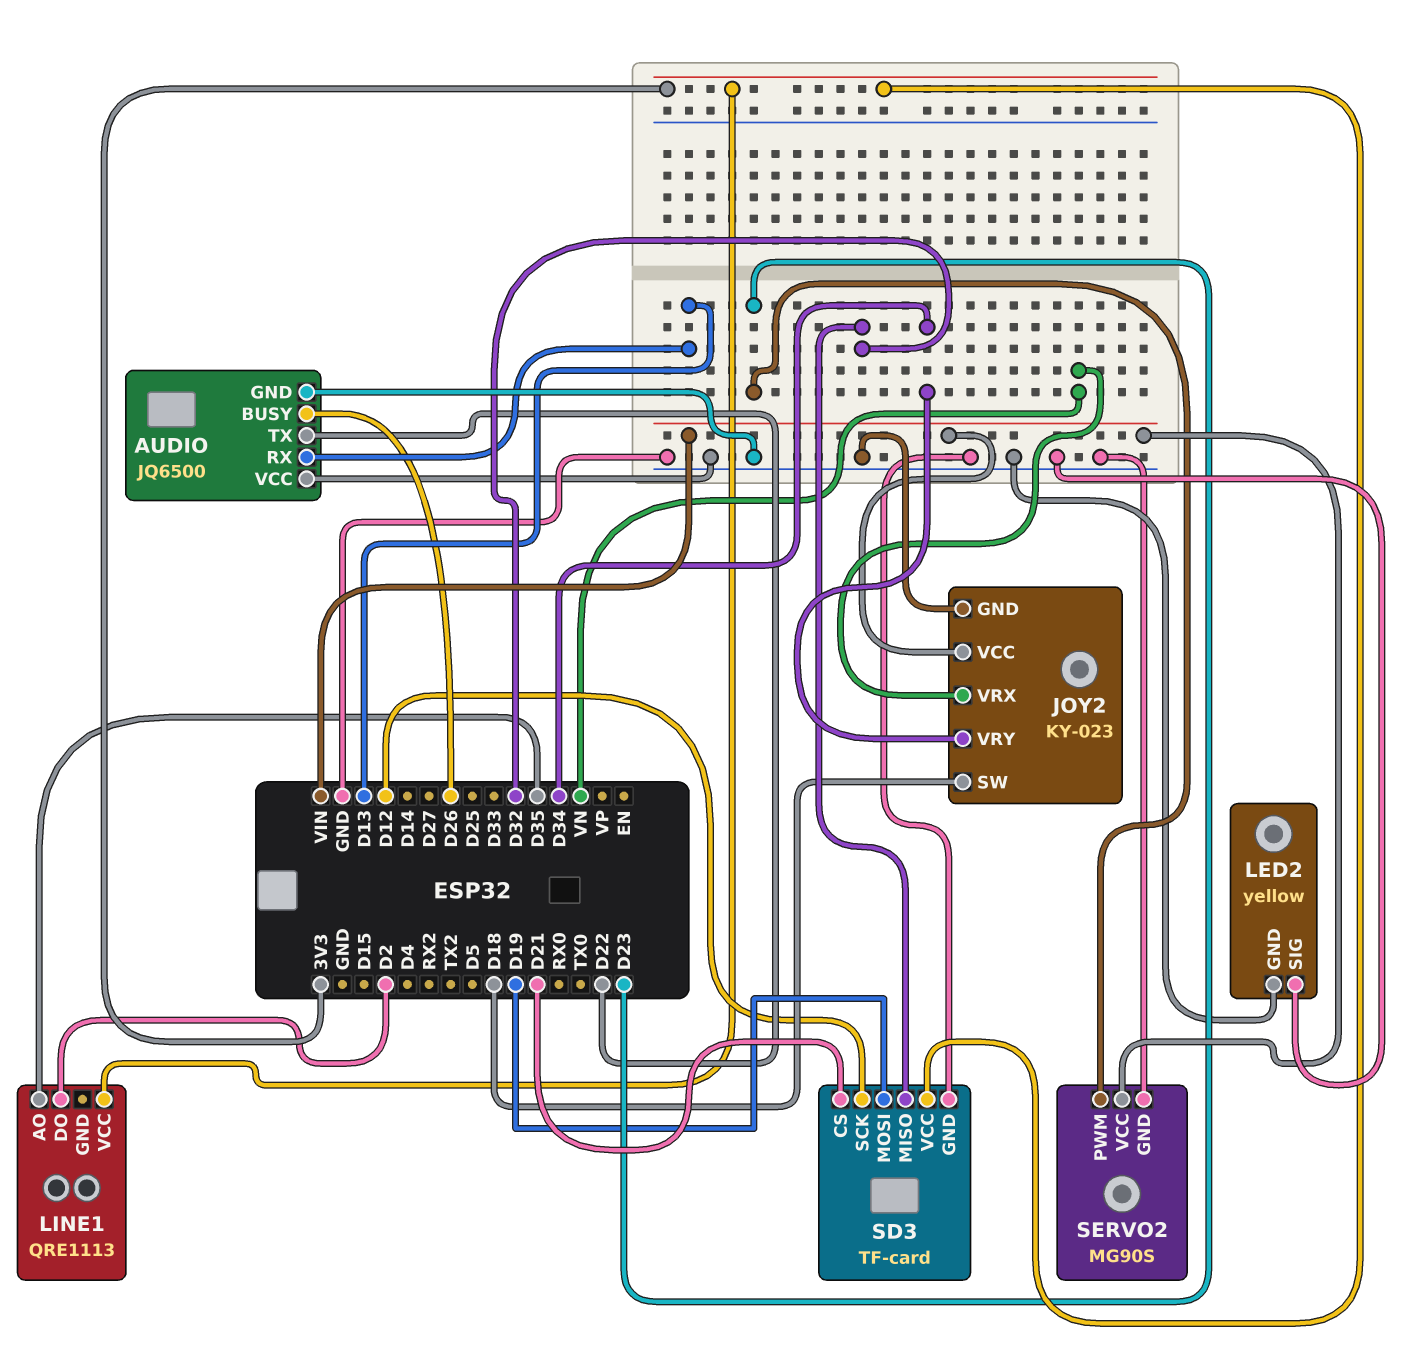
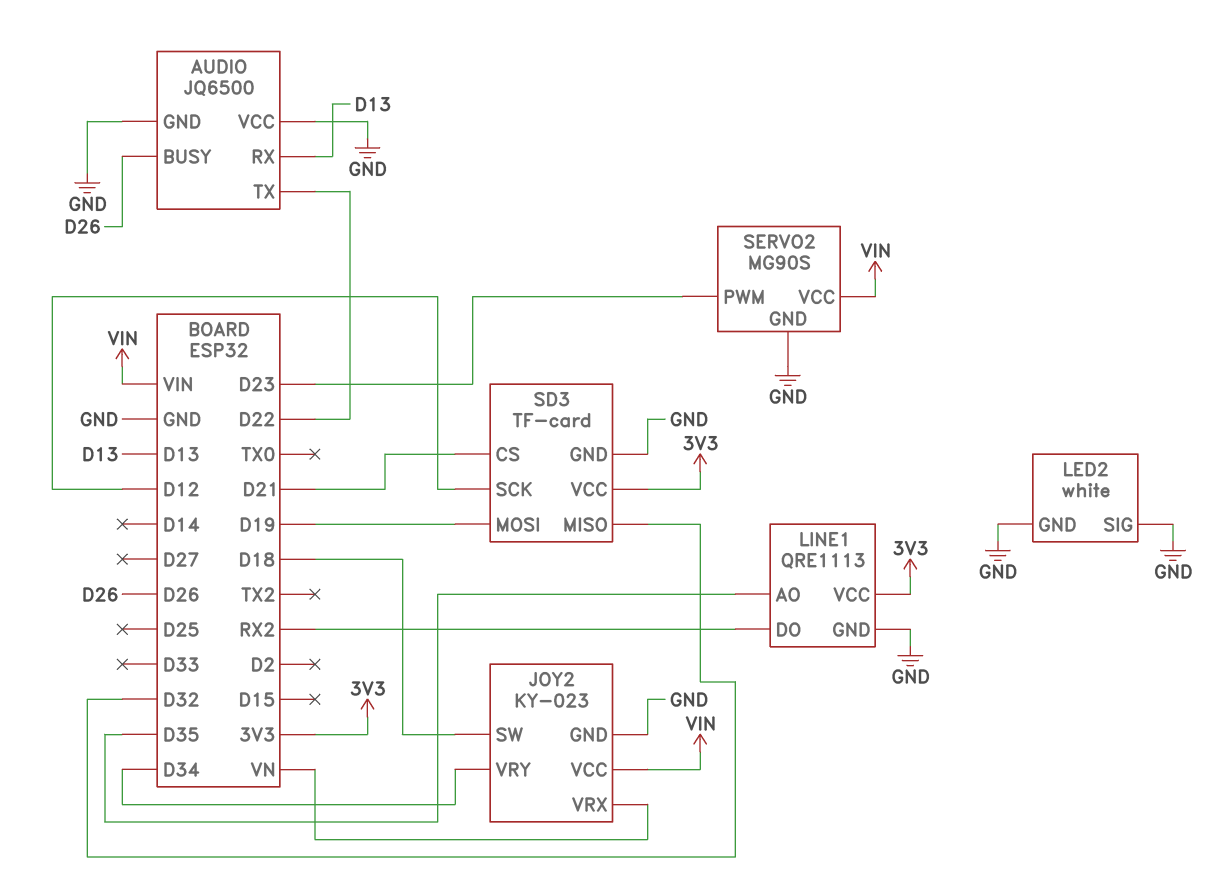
LED2: yellow -> white
LINE1 pin DO: D2 -> RX2
LINE1 pin GND: none -> GND

